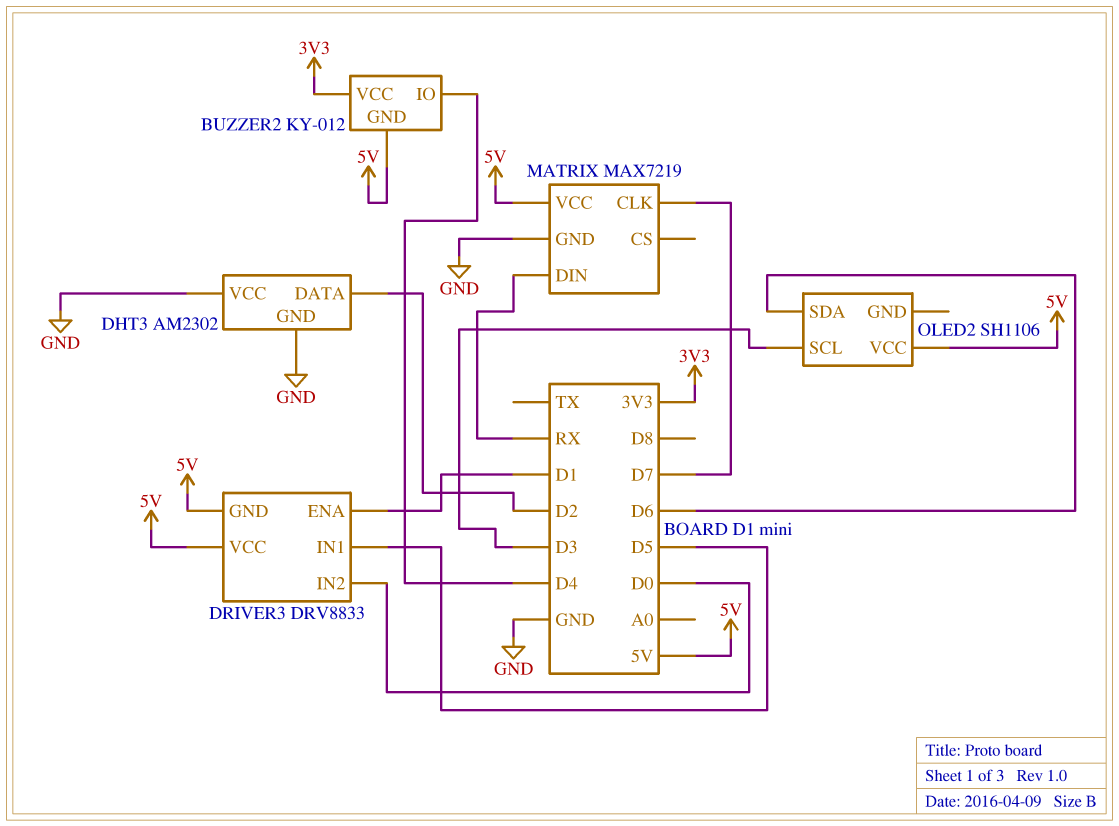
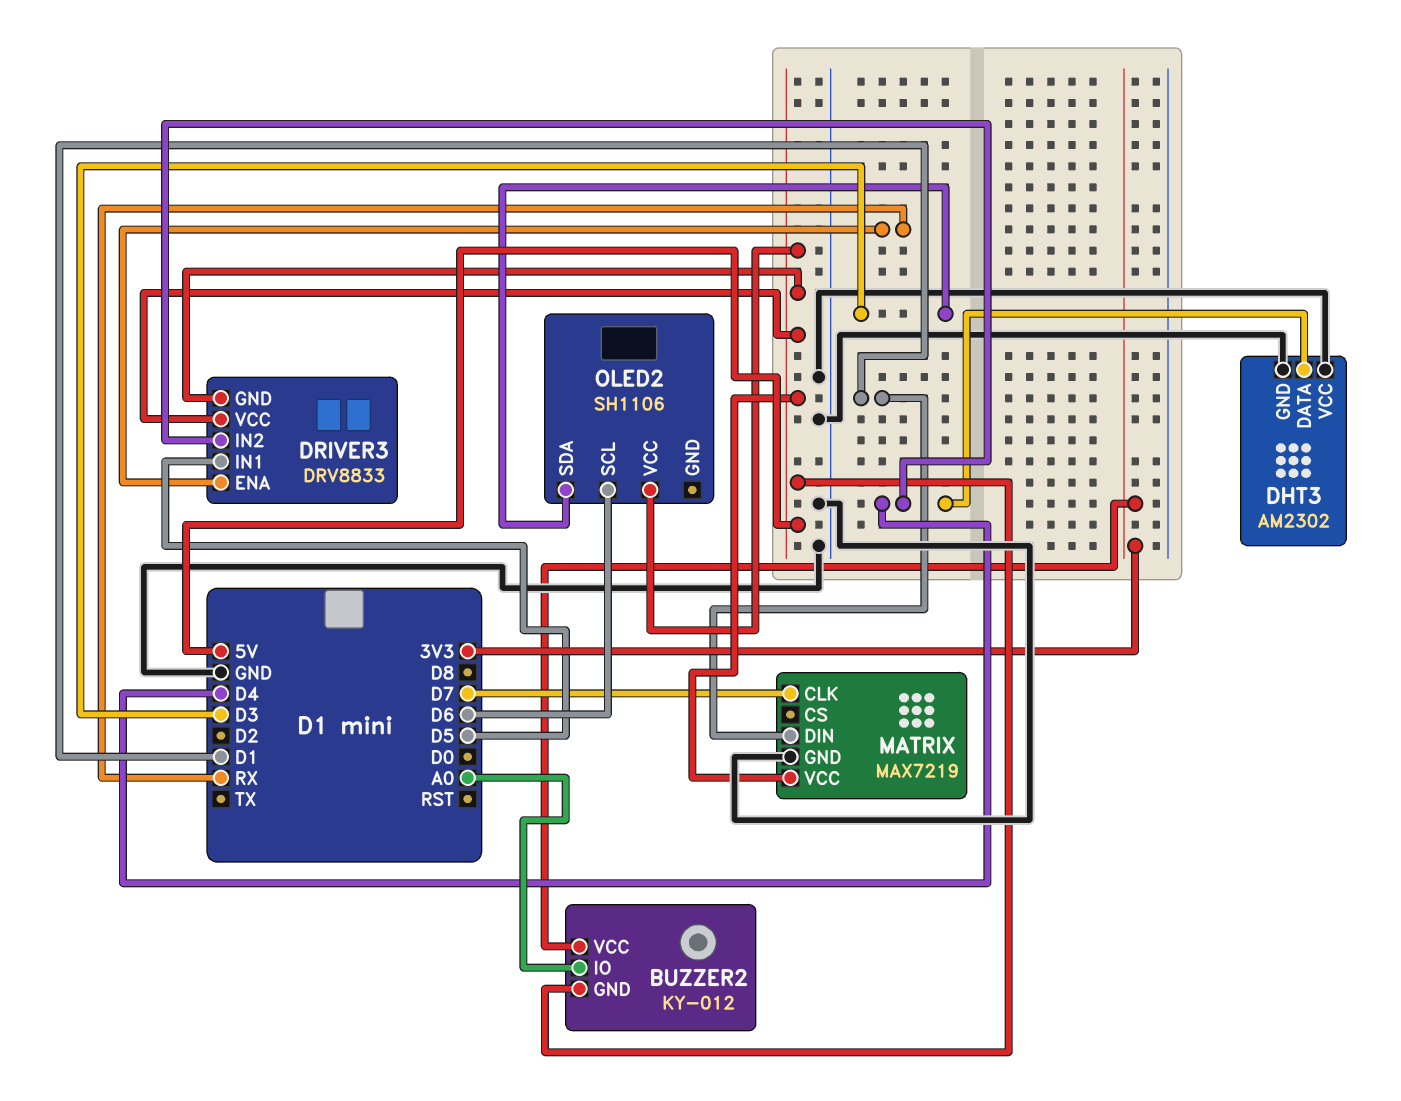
BUZZER2 pin IO: D4 -> A0
DHT3 pin DATA: D2 -> D4
DRIVER3 pin ENA: D1 -> RX
DRIVER3 pin IN2: D0 -> D4
MATRIX pin DIN: RX -> D1
OLED2 pin SCL: D3 -> D6
OLED2 pin SDA: D6 -> D3

